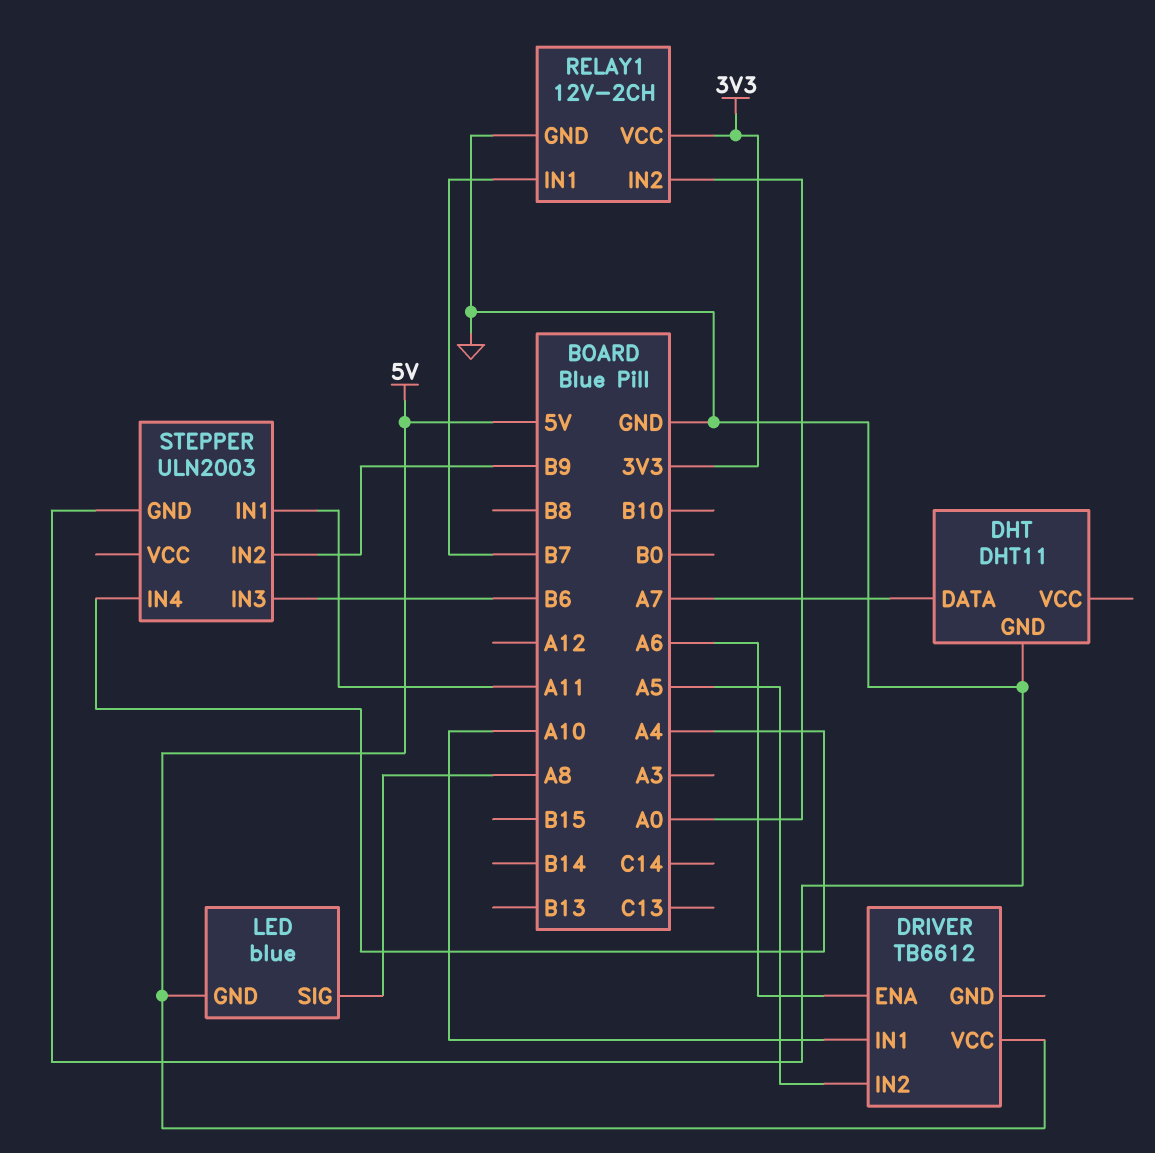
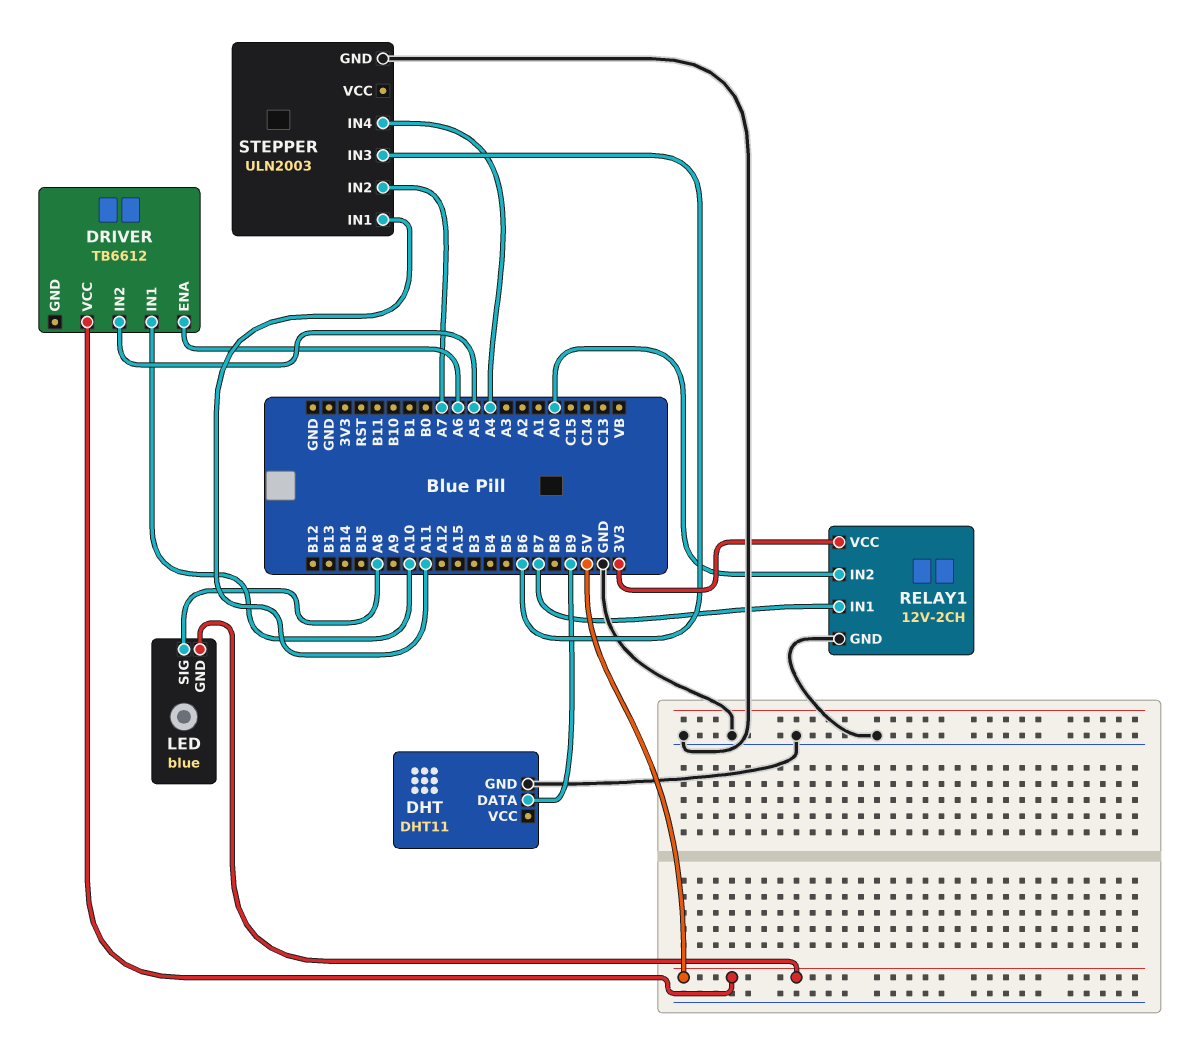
DHT pin DATA: A7 -> B9
STEPPER pin IN2: B9 -> A7

